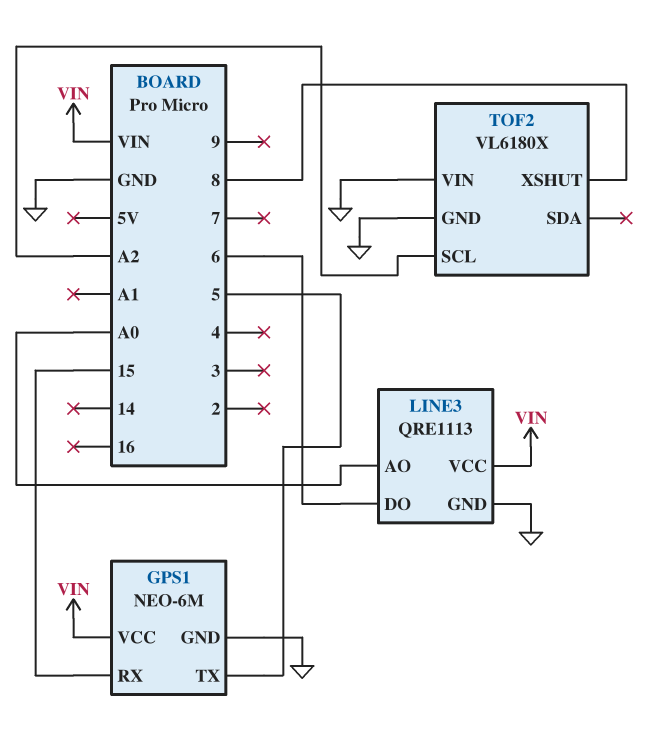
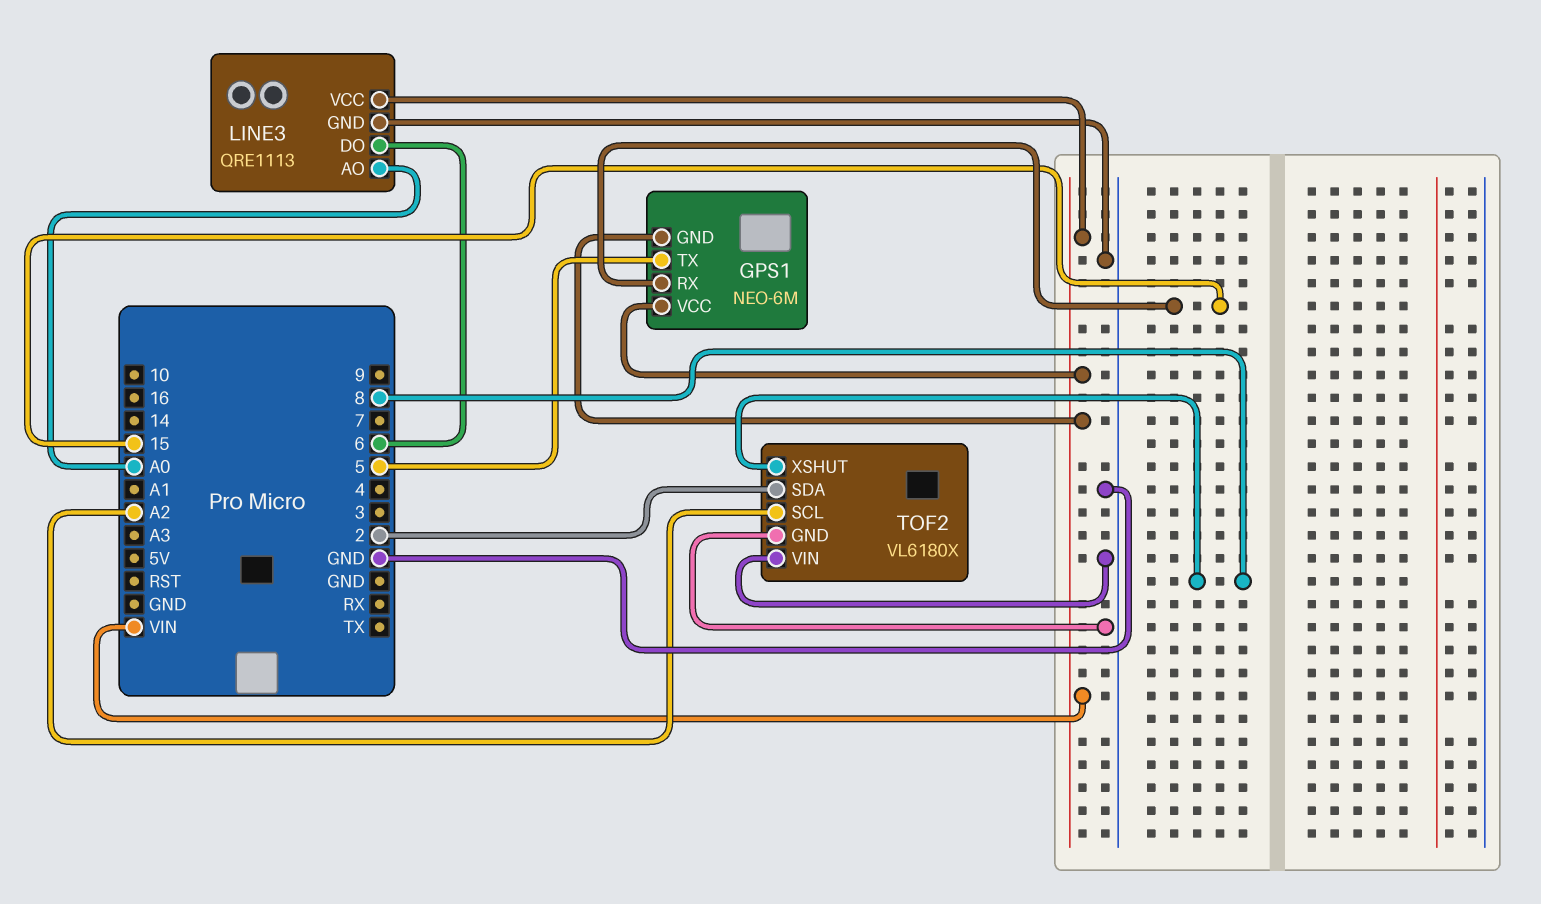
GPS1 pin GND: GND -> VIN
TOF2 pin SDA: none -> 2

